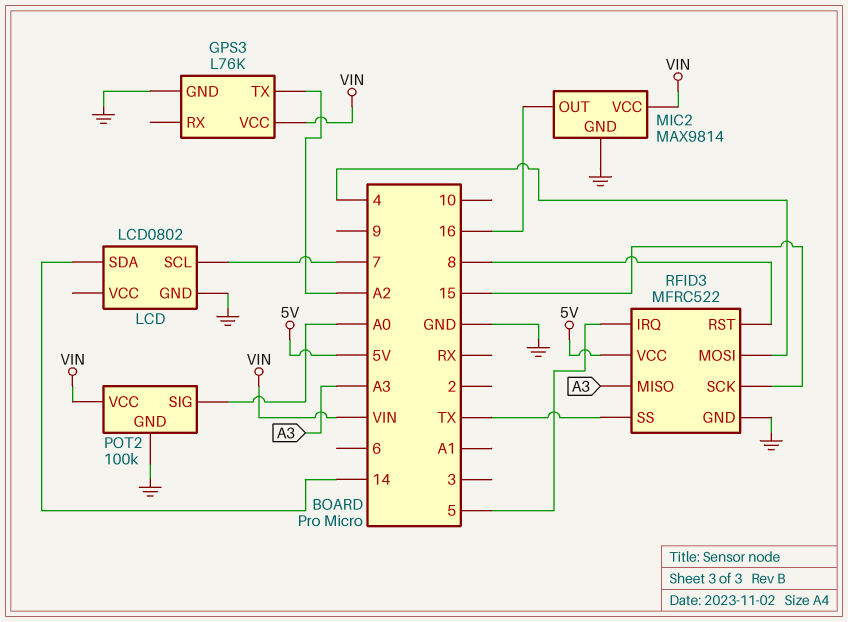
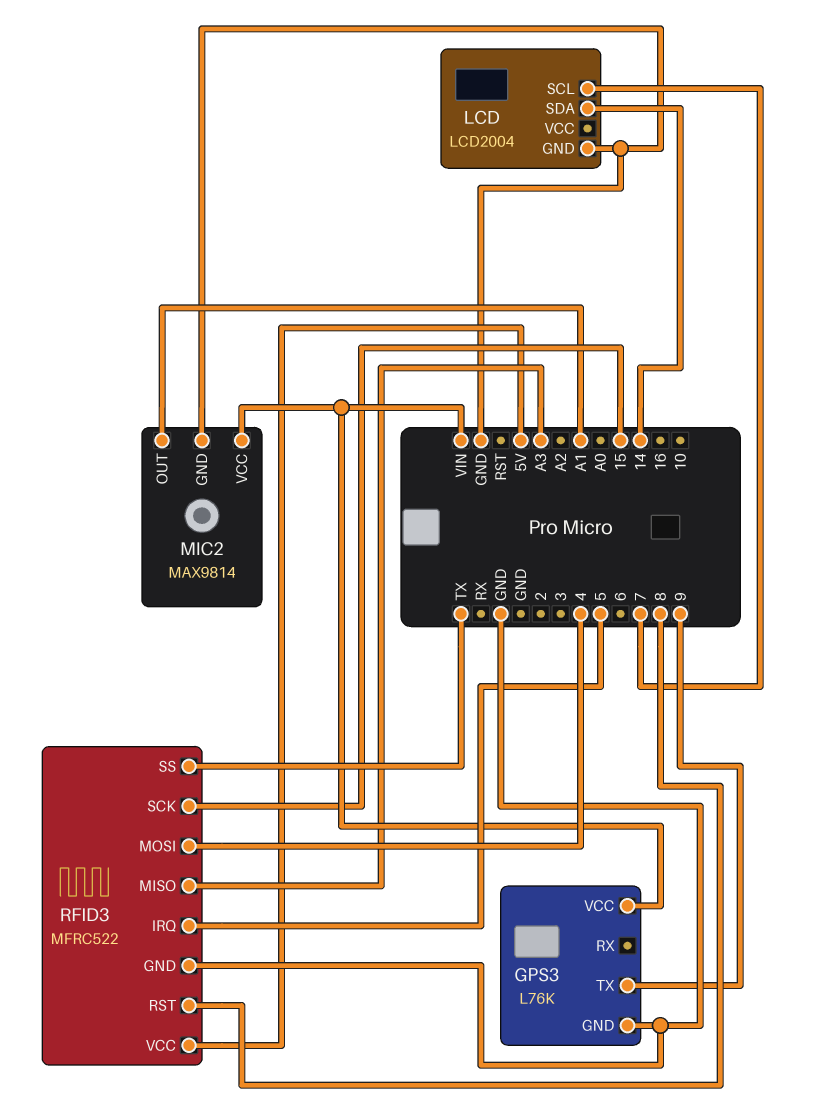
GPS3 pin TX: A2 -> 9
LCD: LCD0802 -> LCD2004
MIC2 pin OUT: 16 -> A1
POT2: 100k -> none
POT2 pin GND: GND -> none
POT2 pin SIG: A0 -> none
POT2 pin VCC: VIN -> none

